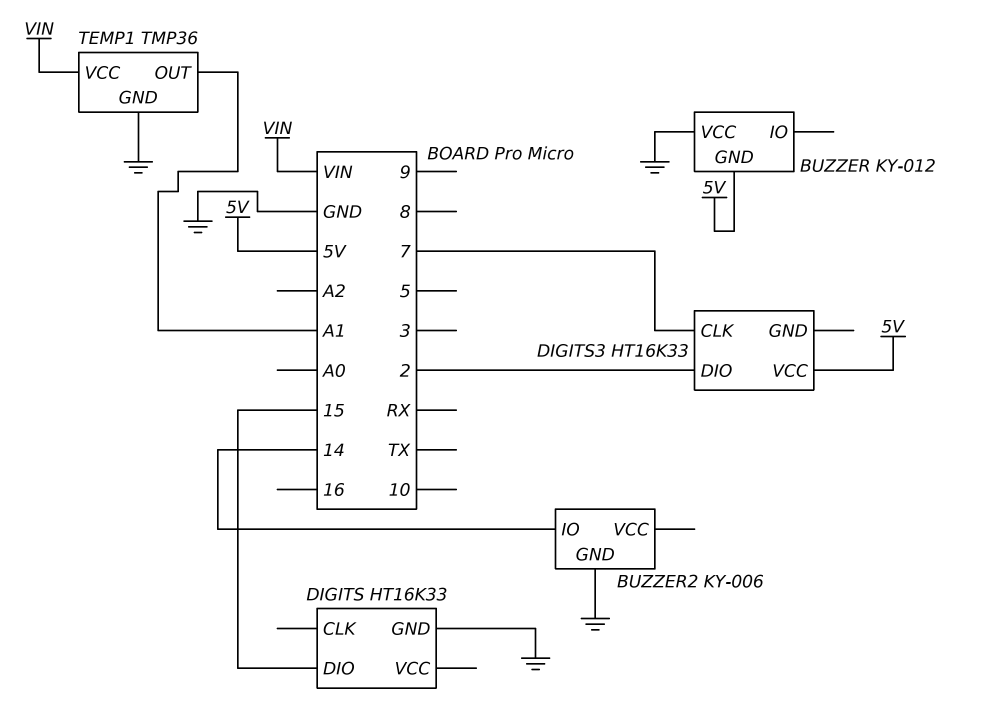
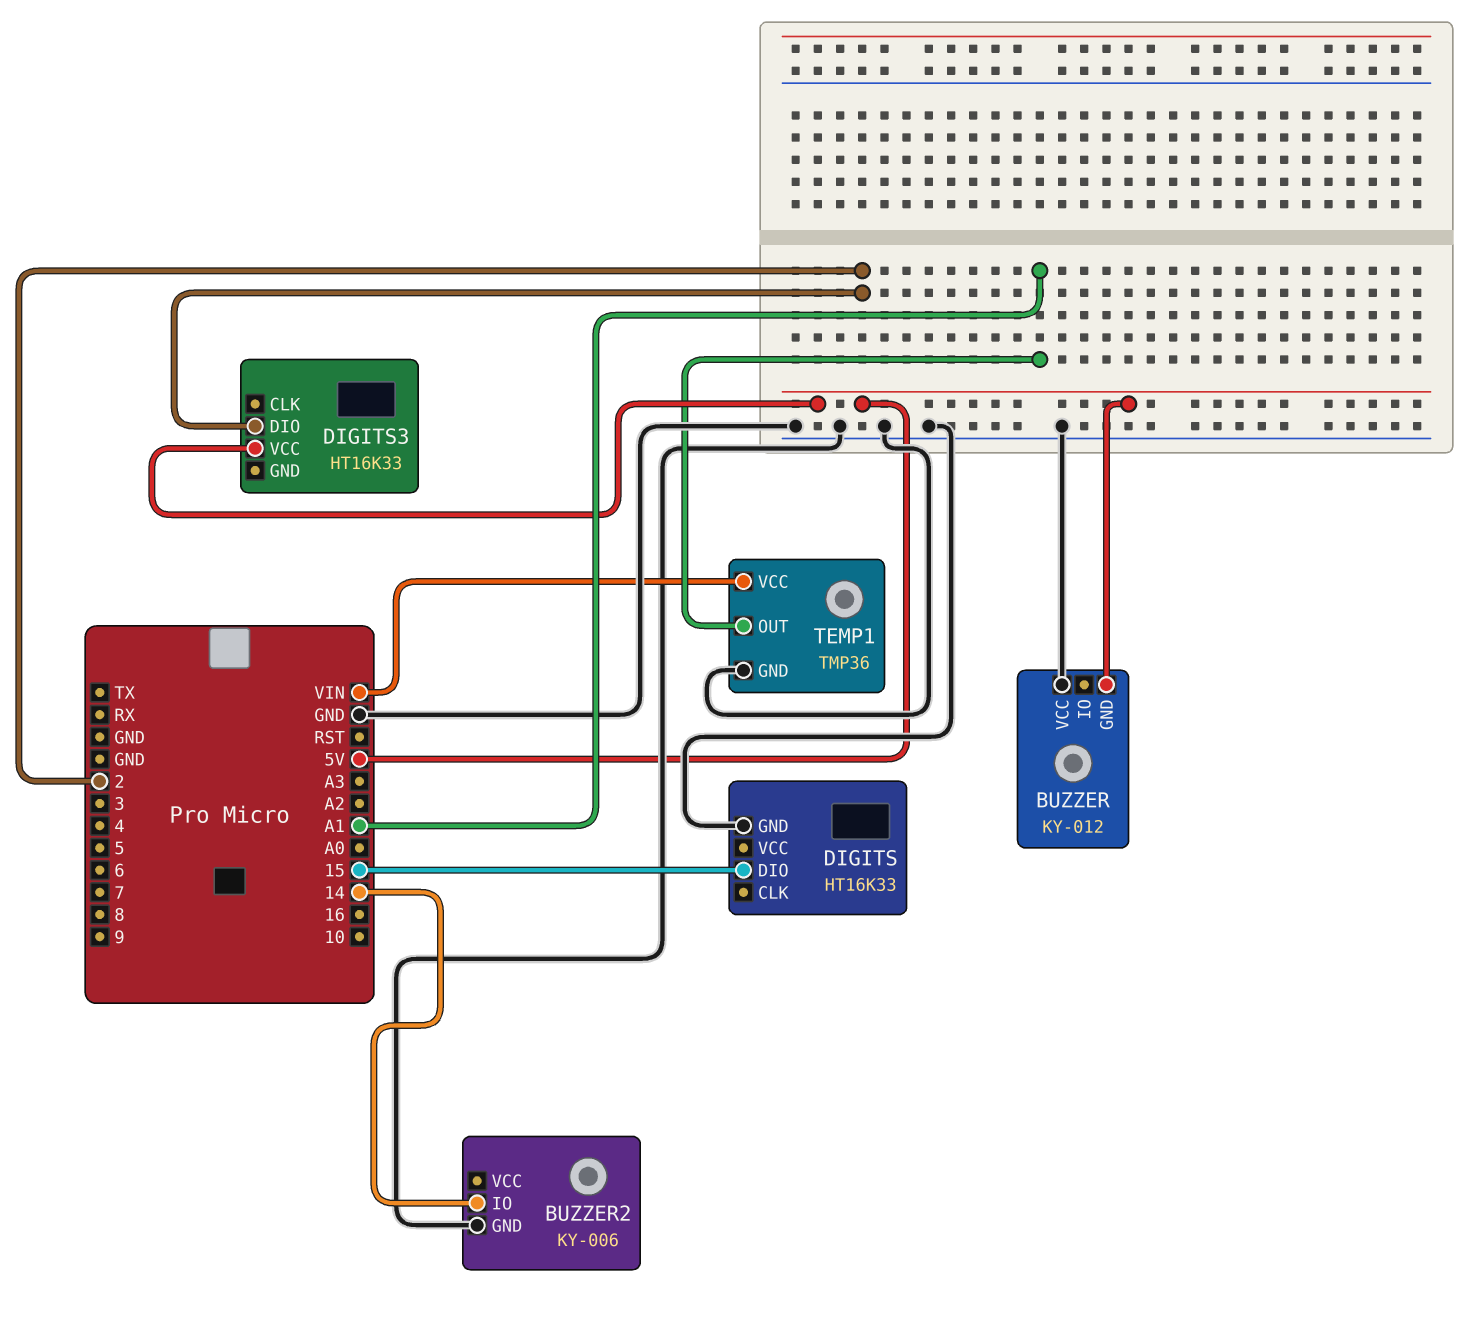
DIGITS3 pin CLK: 7 -> none

